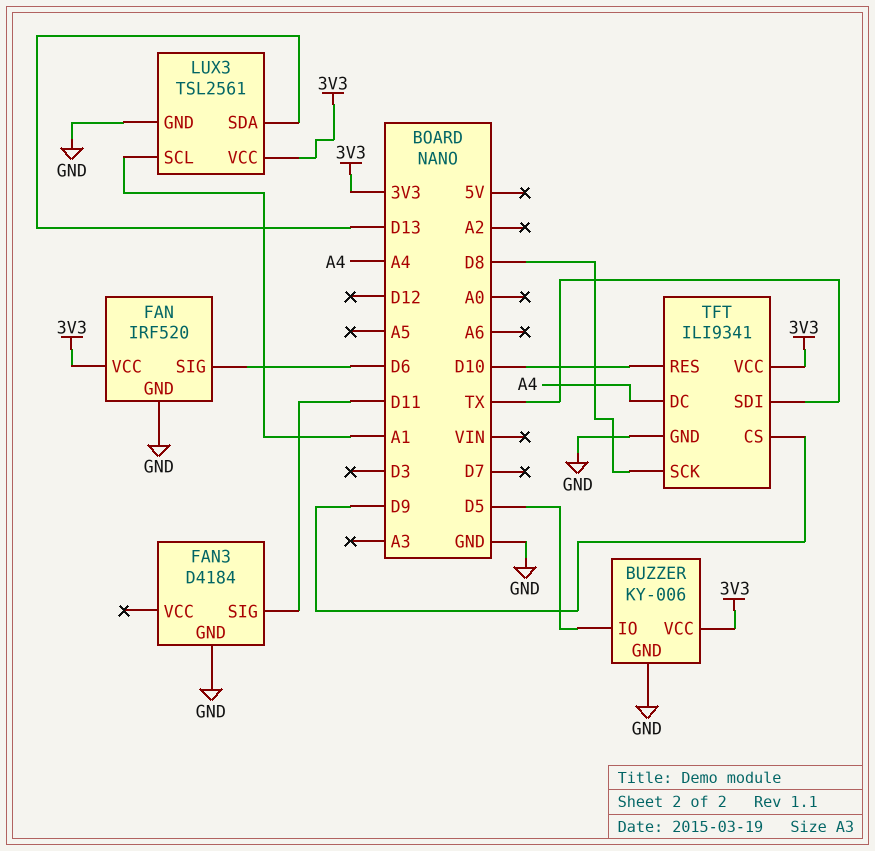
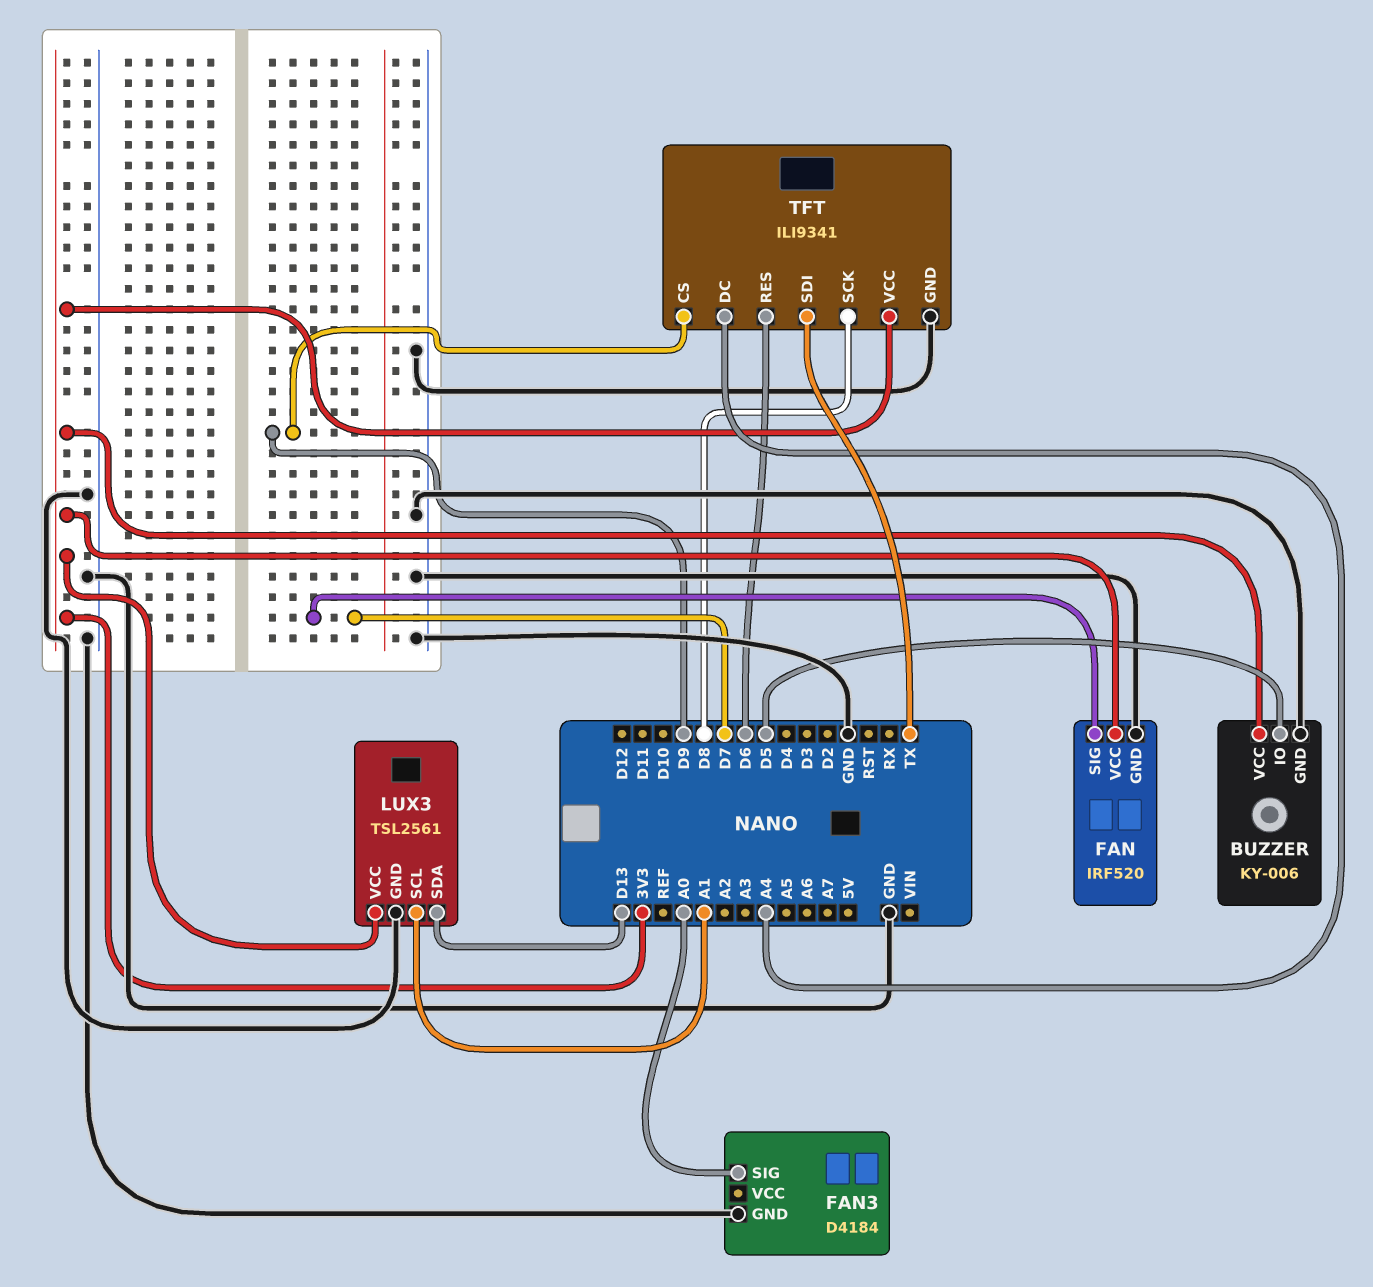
FAN pin SIG: D6 -> D7
FAN3 pin SIG: D11 -> A0
TFT pin RES: D10 -> D6

